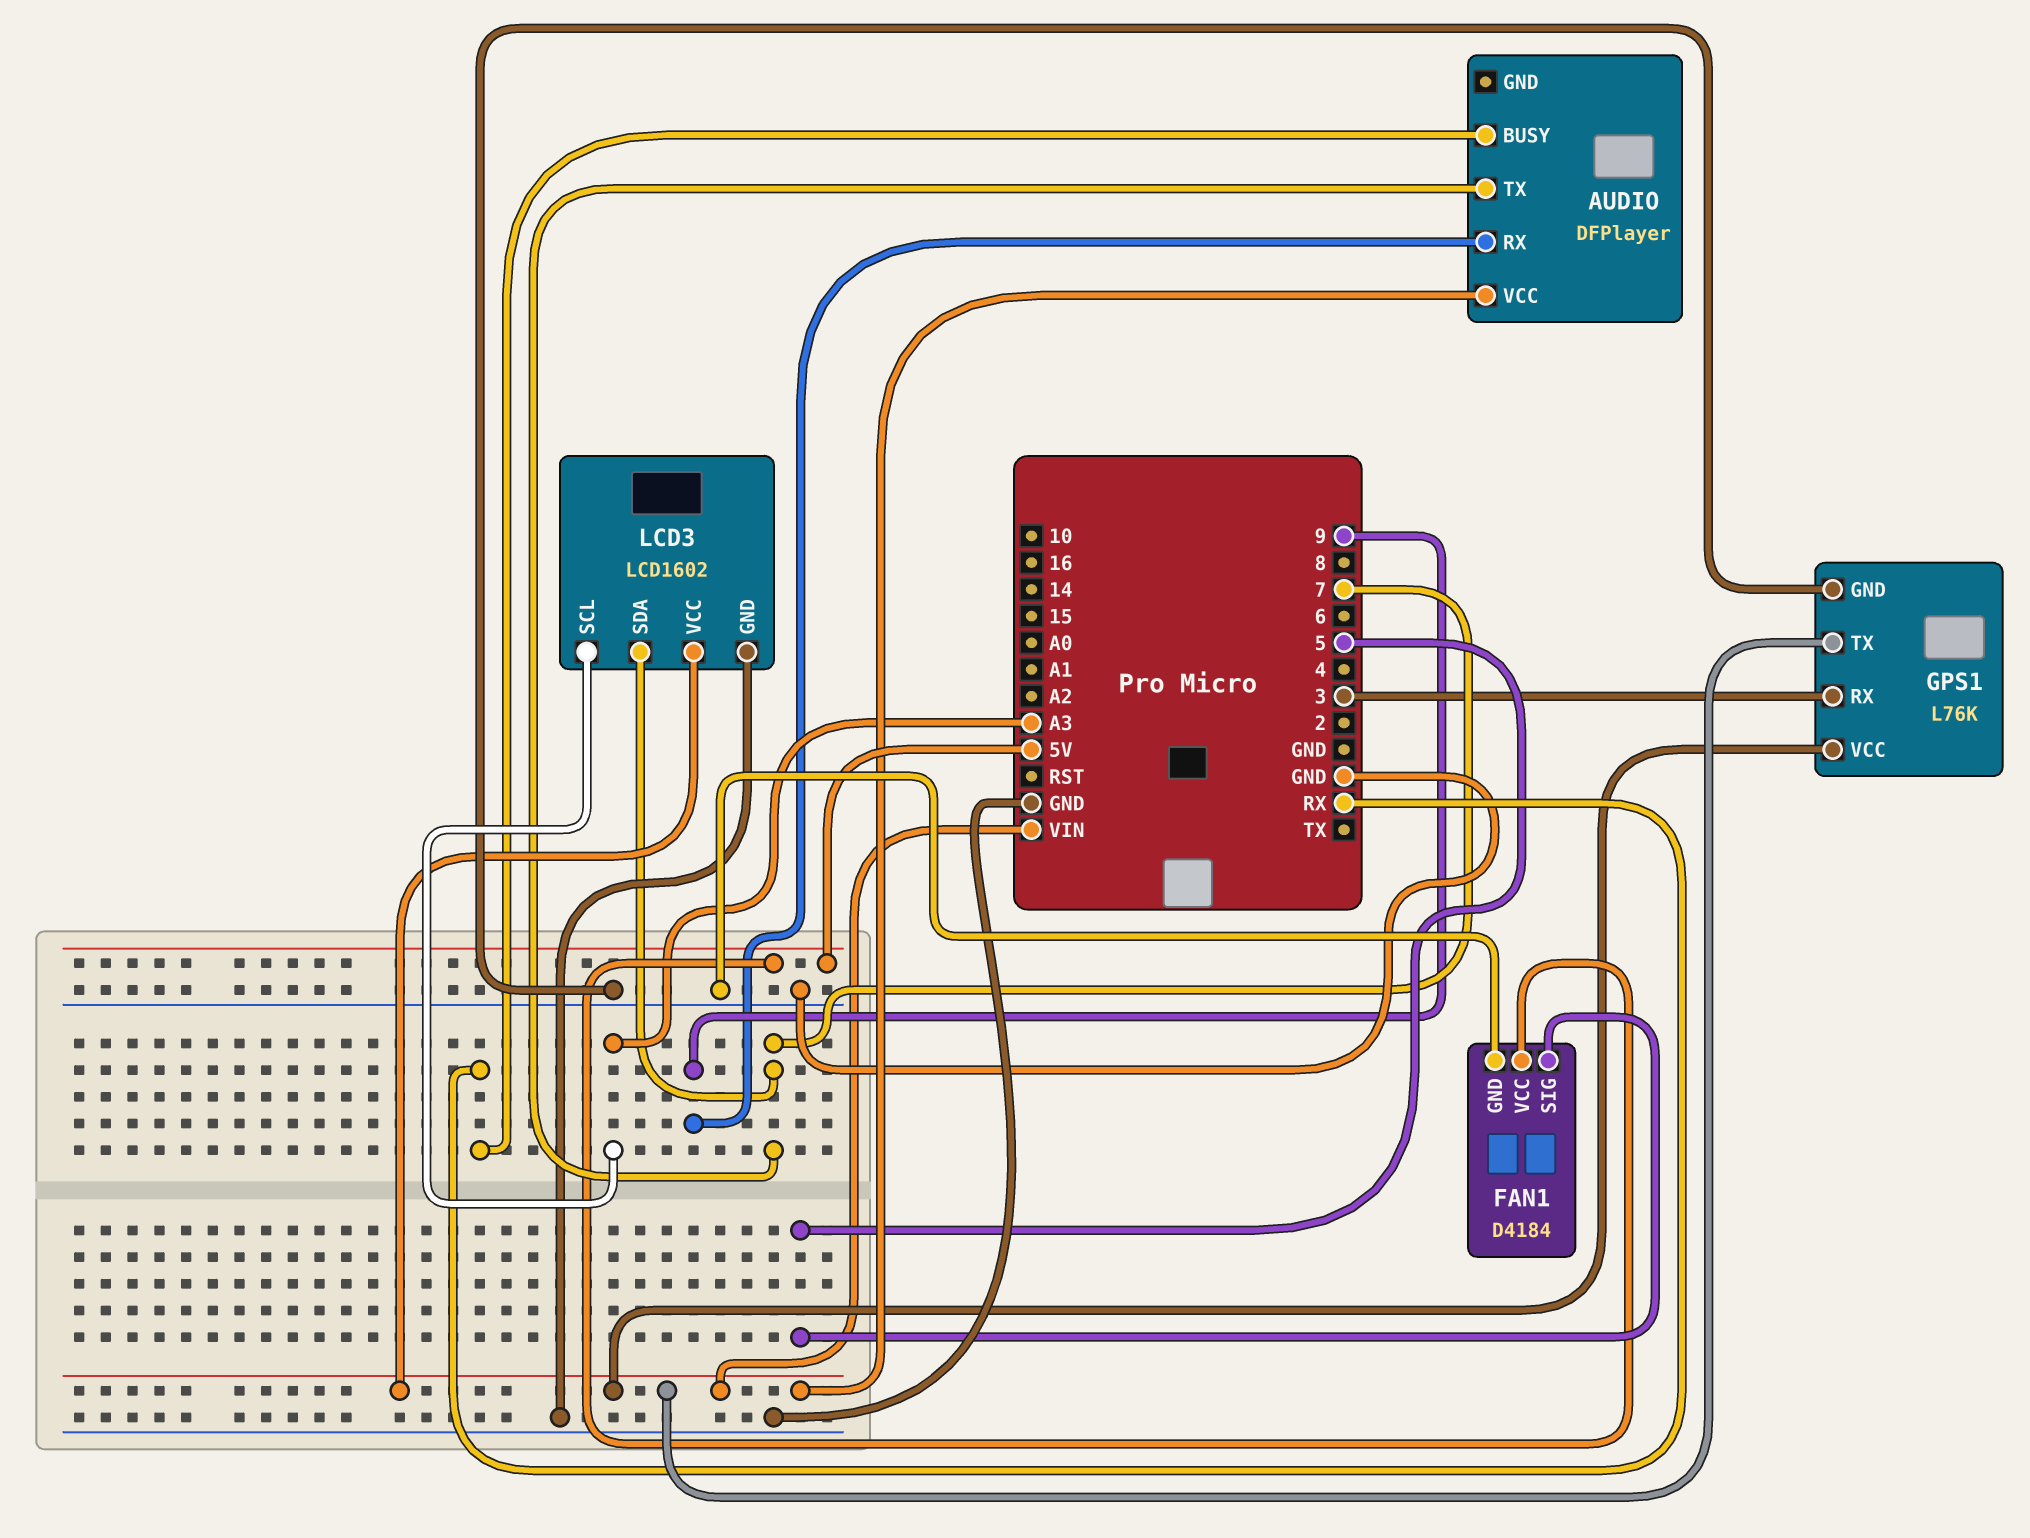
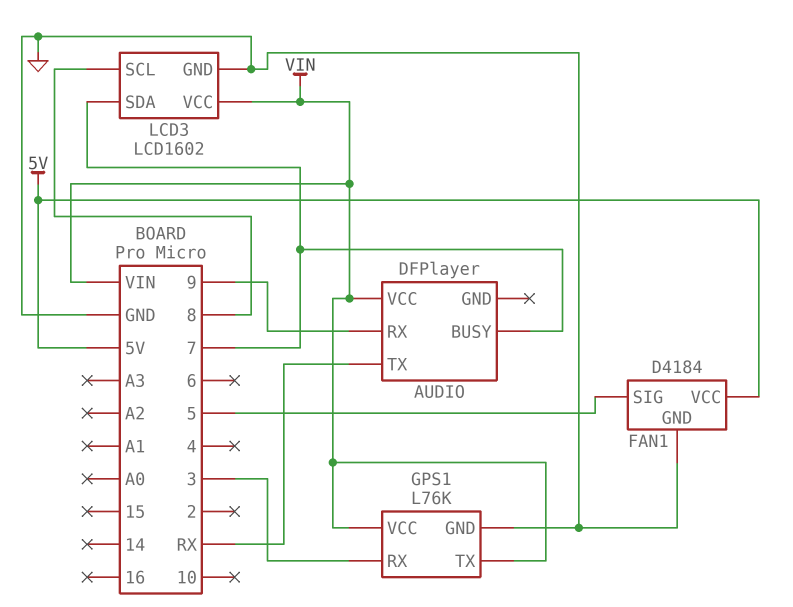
AUDIO pin BUSY: RX -> 7
AUDIO pin TX: 7 -> RX
LCD3 pin SCL: A3 -> 8

